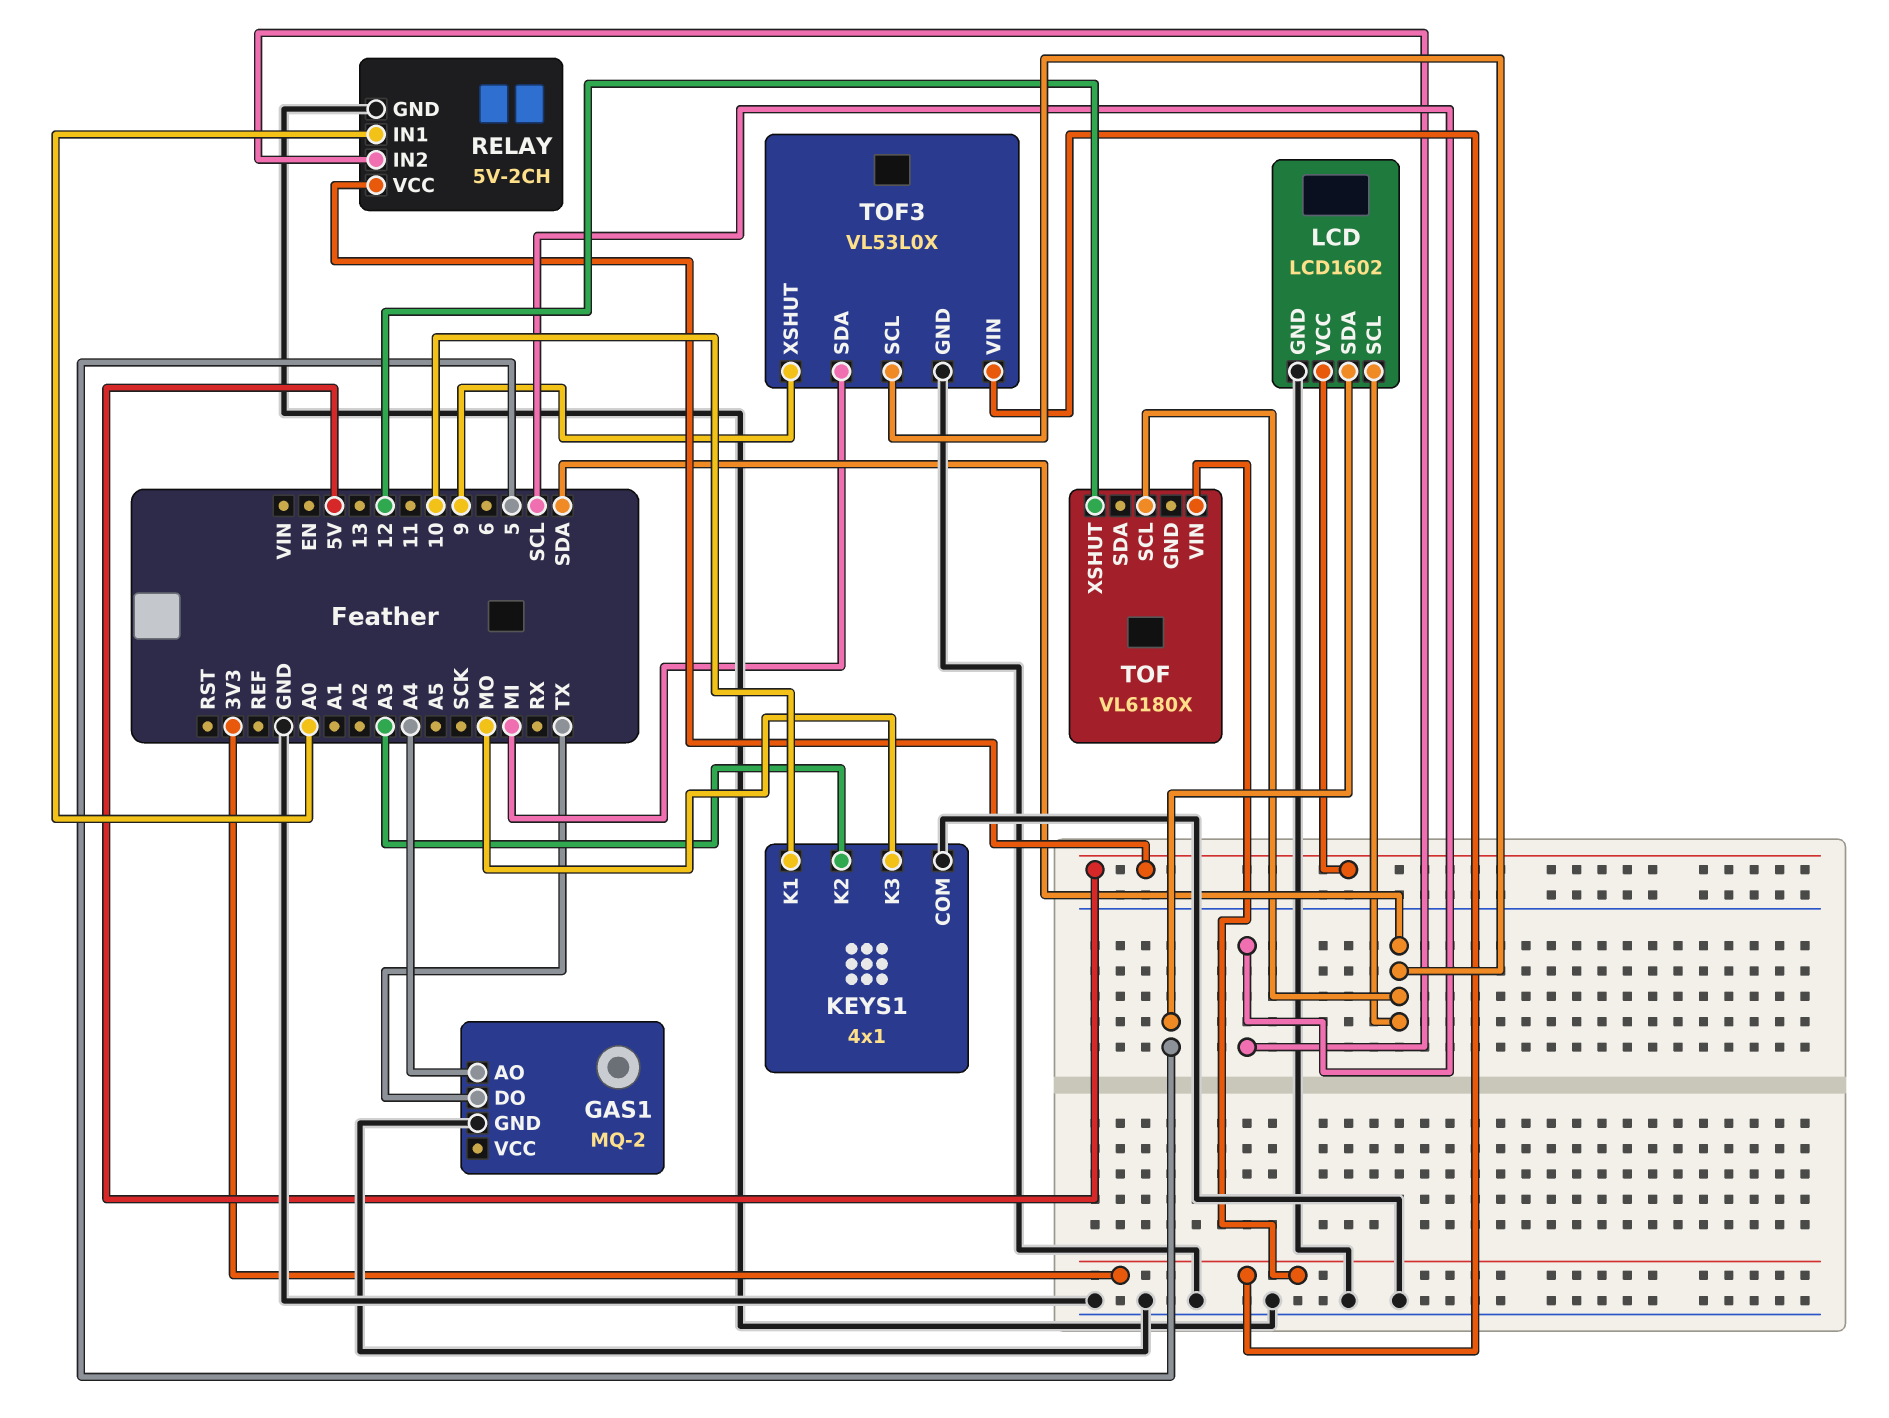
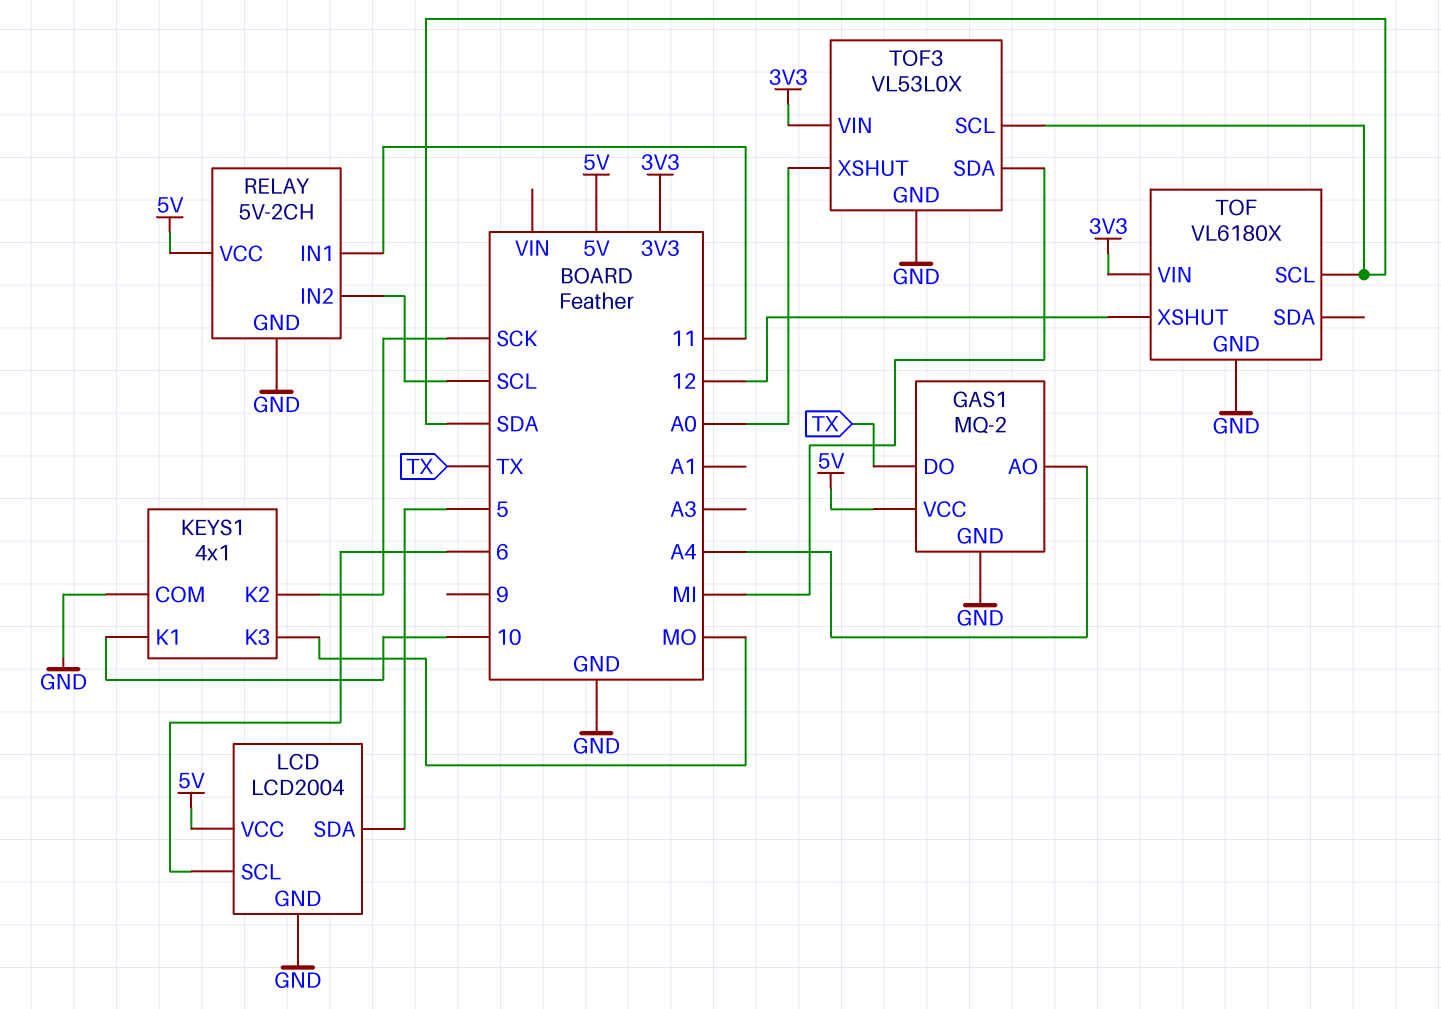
GAS1 pin VCC: none -> 5V
KEYS1 pin K2: A3 -> SCK
LCD: LCD1602 -> LCD2004
LCD pin SCL: SDA -> 6
RELAY pin IN1: A0 -> 11
TOF pin GND: none -> GND
TOF3 pin XSHUT: 9 -> A0

